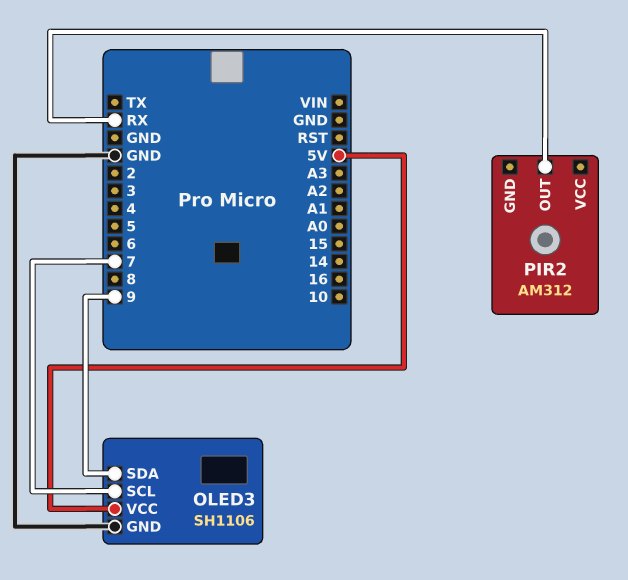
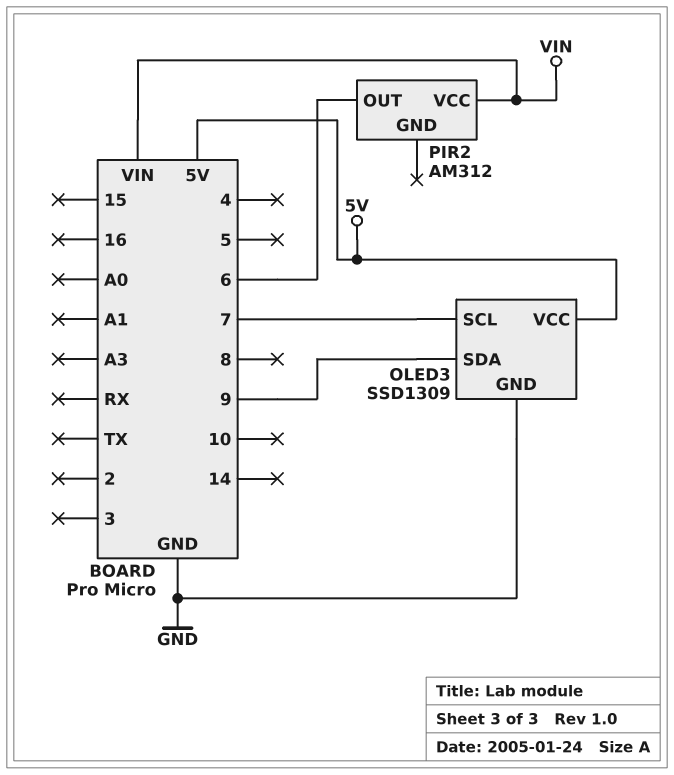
OLED3: SH1106 -> SSD1309
PIR2 pin OUT: RX -> 6
PIR2 pin VCC: none -> VIN

